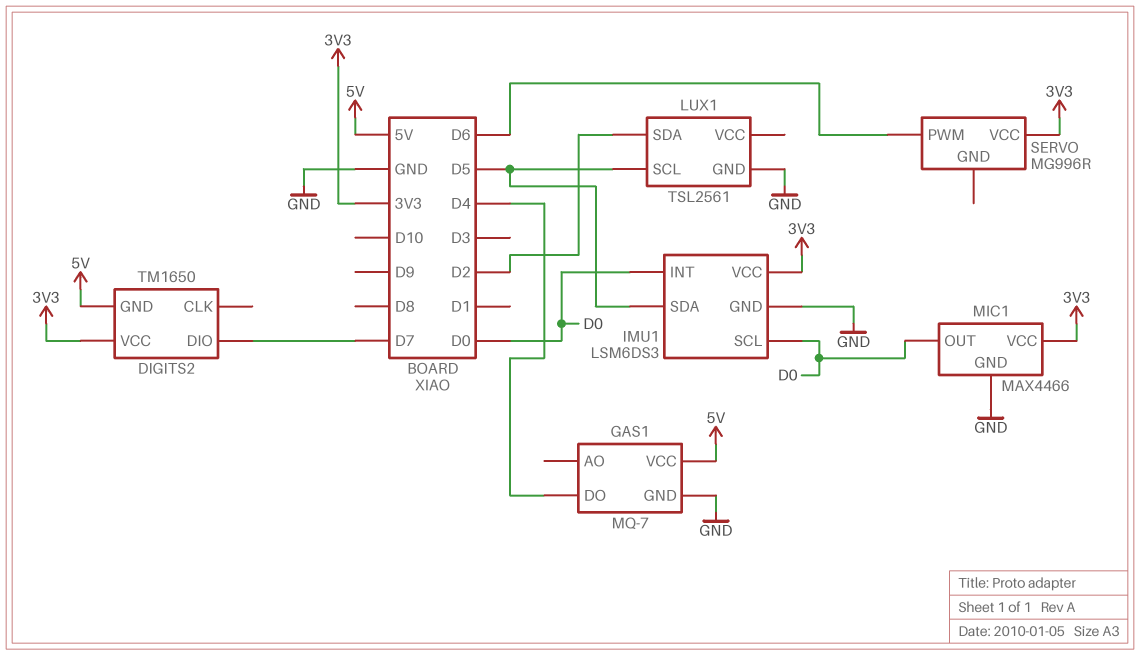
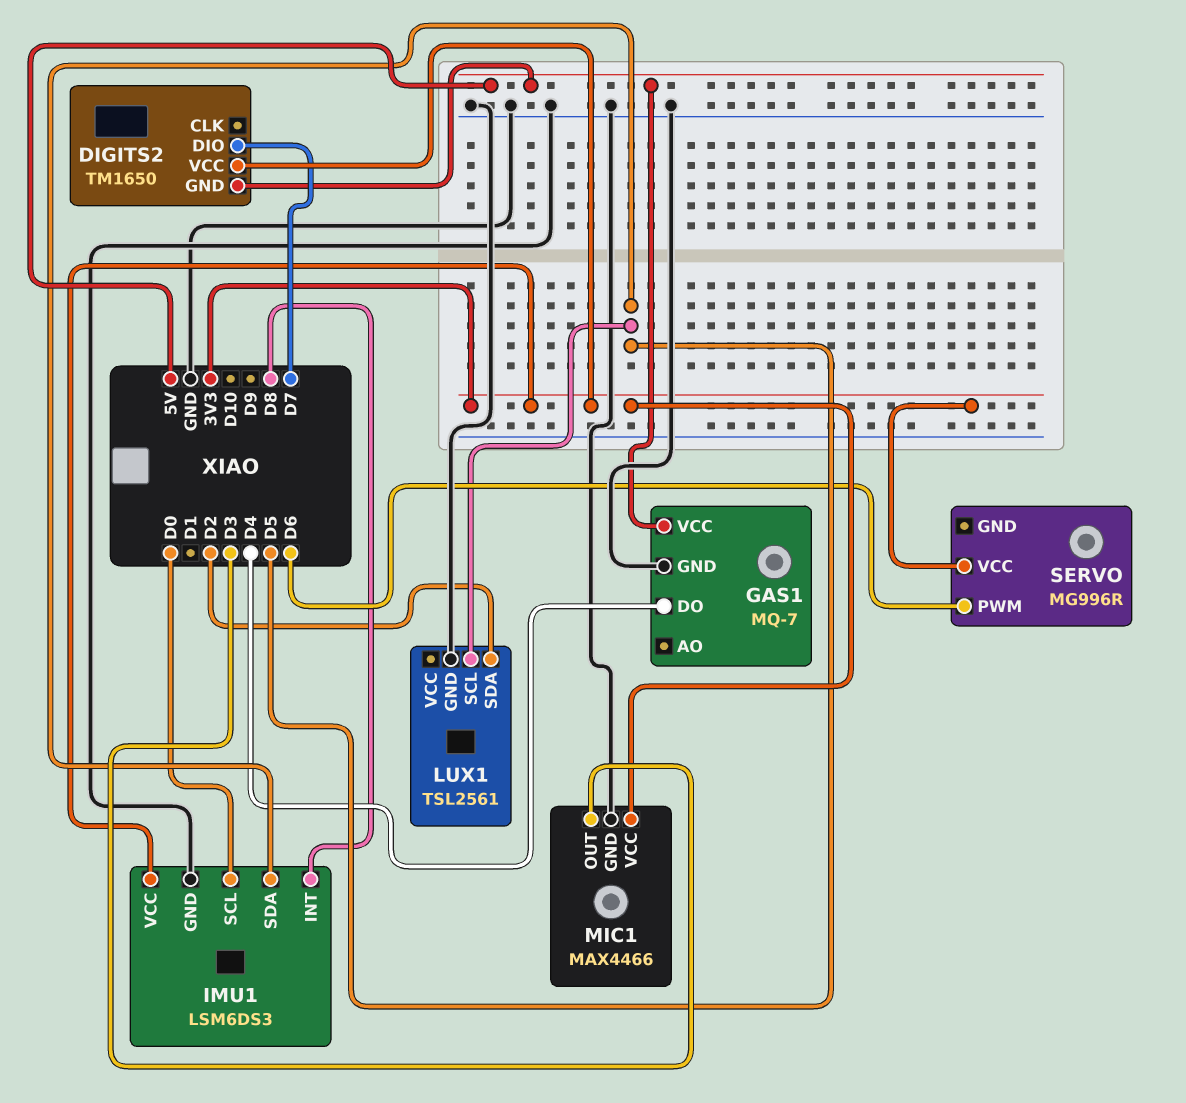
IMU1 pin INT: D0 -> D8
MIC1 pin OUT: D0 -> D3

